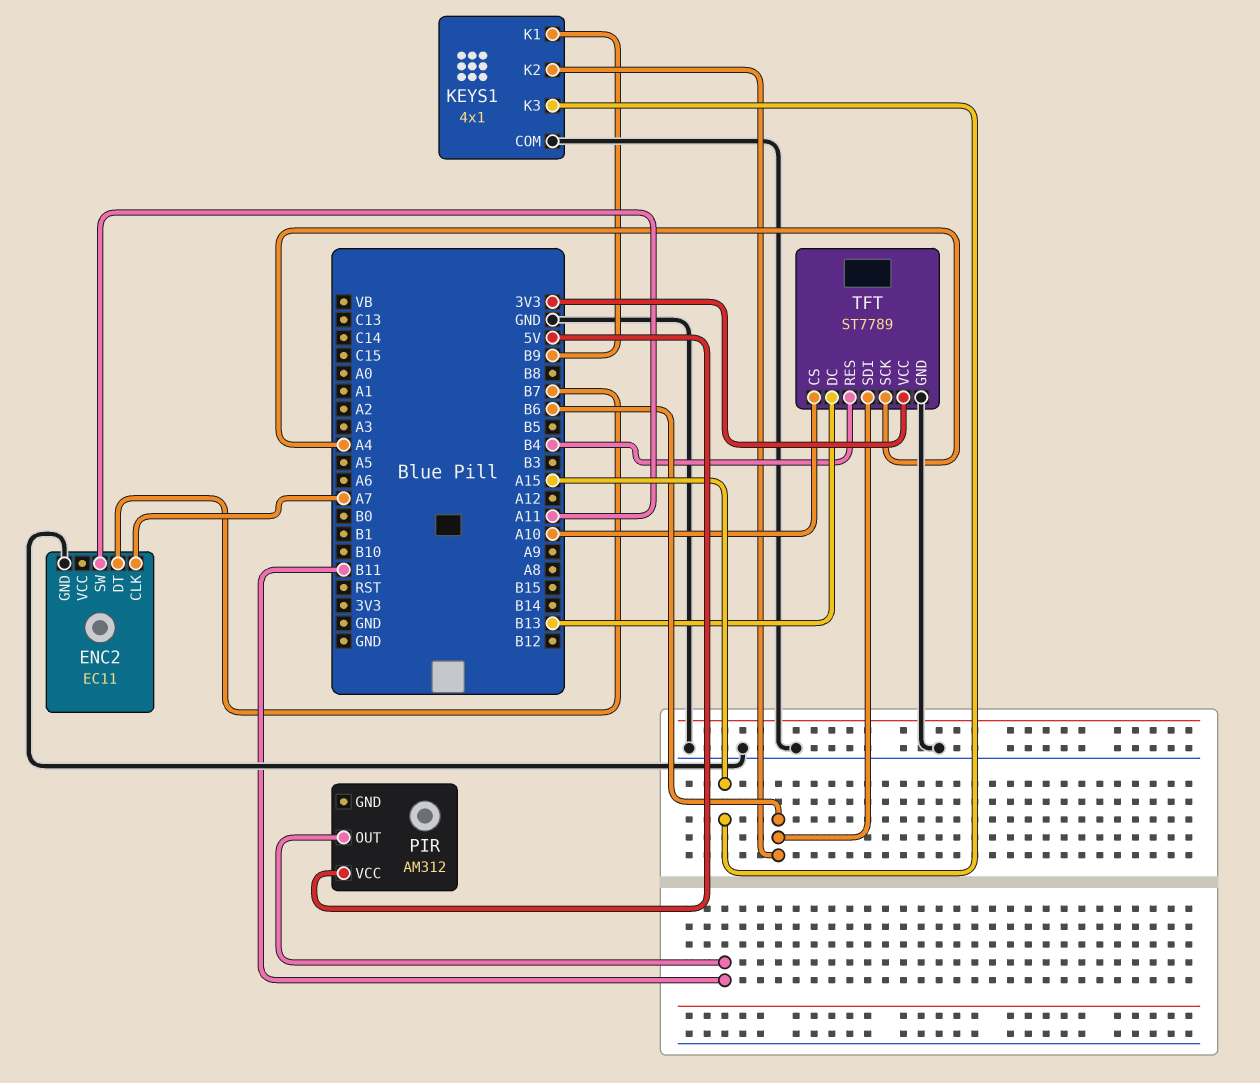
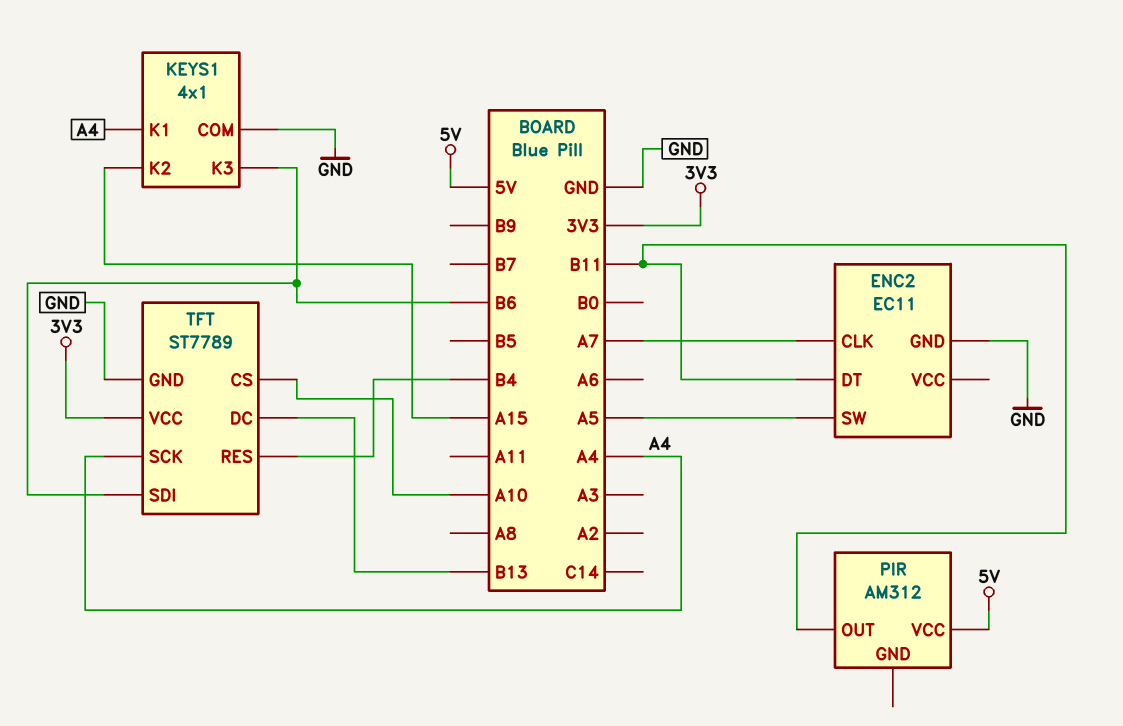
ENC2 pin DT: B7 -> B11
ENC2 pin SW: A11 -> A5
KEYS1 pin K1: B9 -> A4
KEYS1 pin K2: B6 -> A15
KEYS1 pin K3: A15 -> B6

